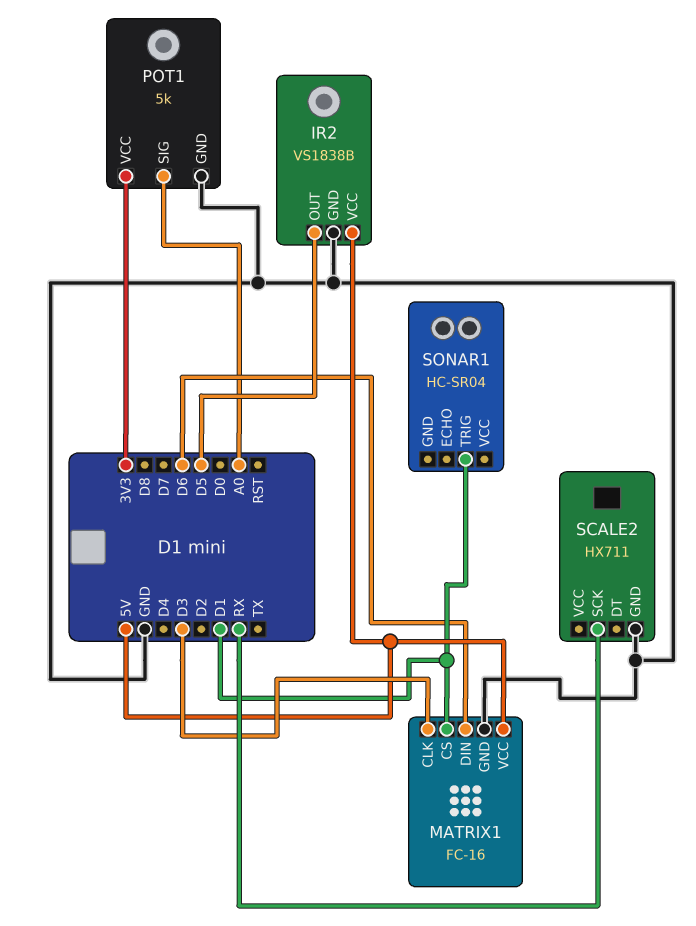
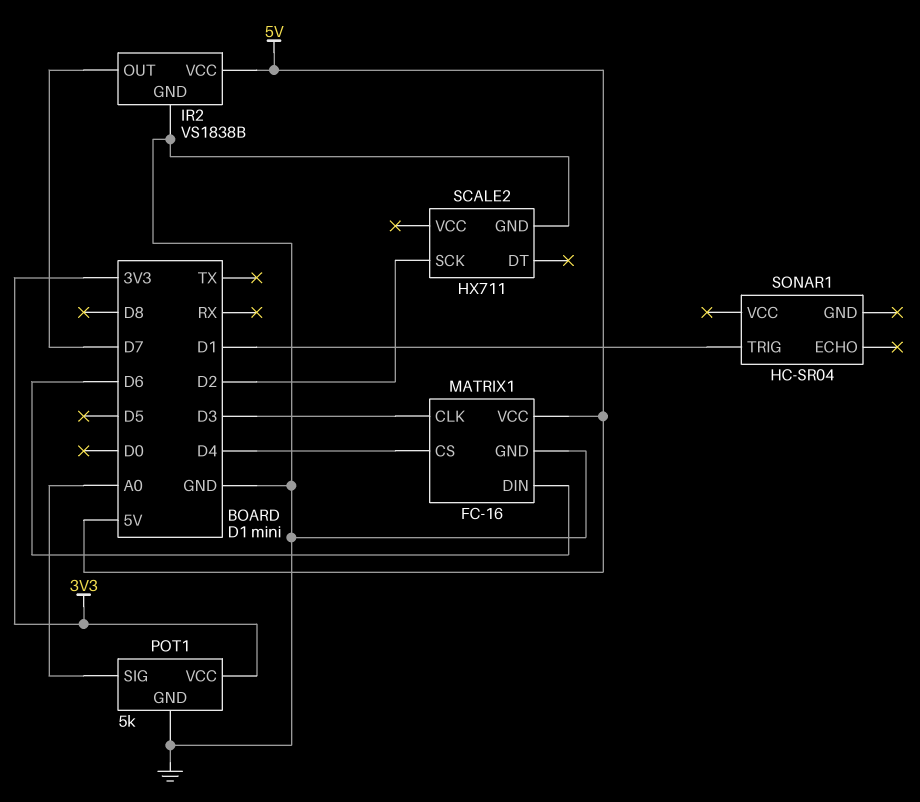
IR2 pin OUT: D5 -> D7
MATRIX1 pin CS: D1 -> D4
SCALE2 pin SCK: RX -> D2

